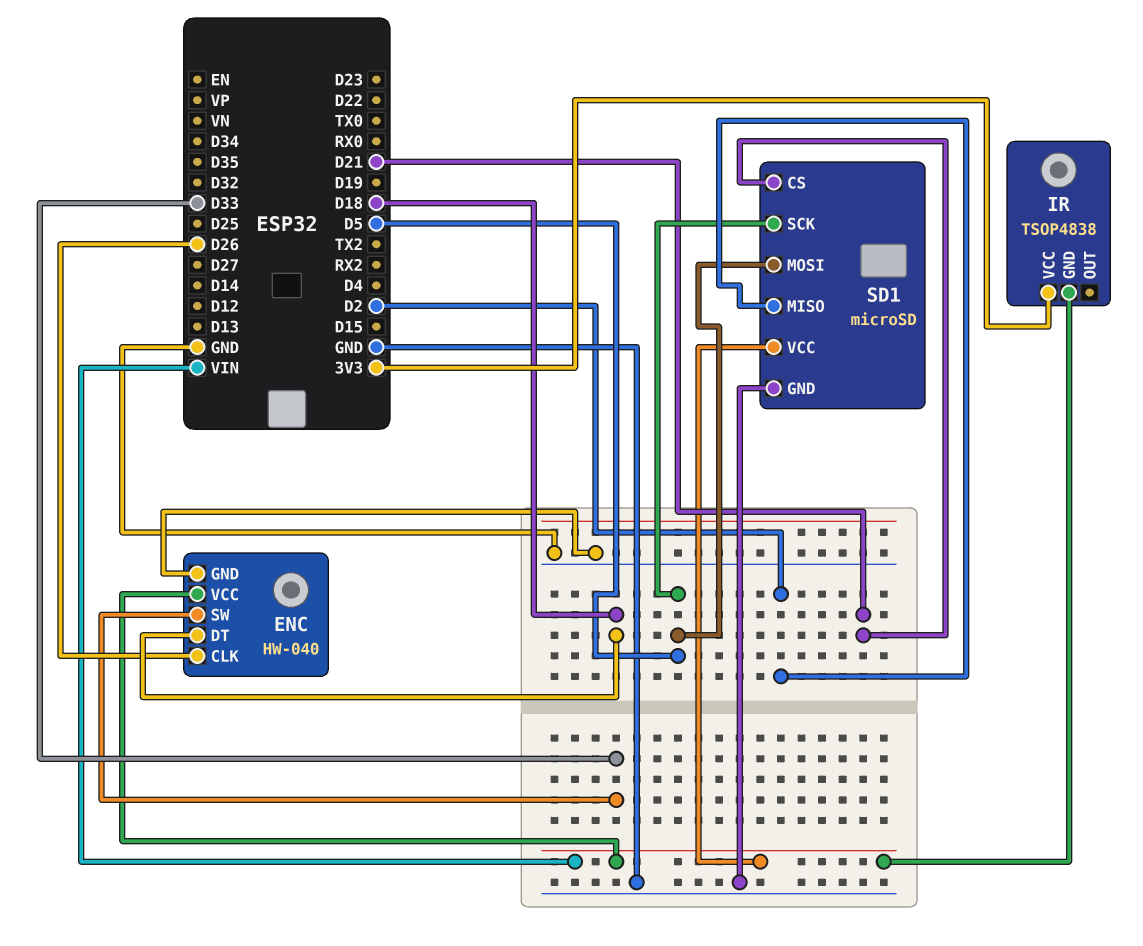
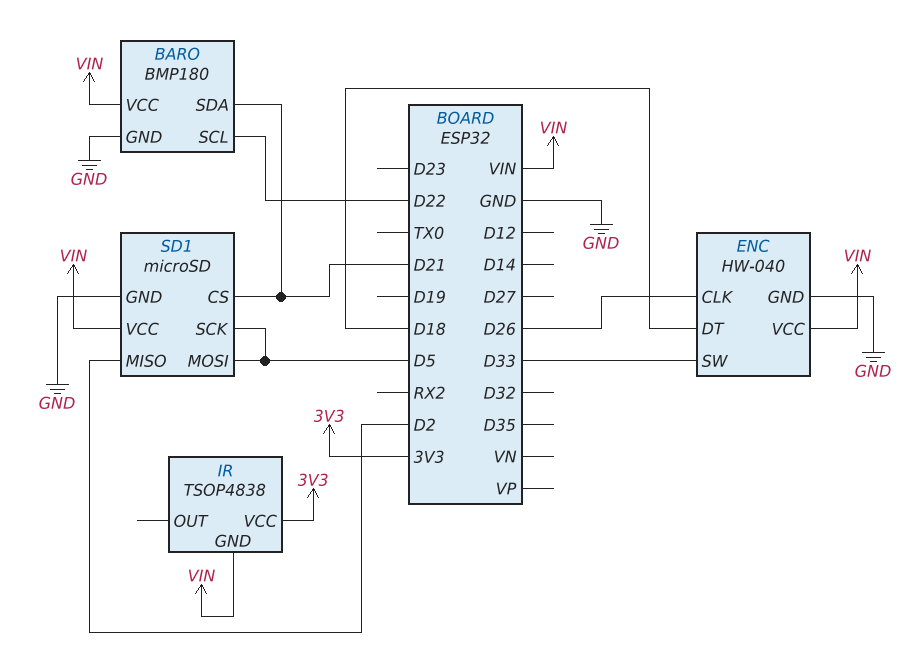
BARO: none -> BMP180
BARO pin GND: none -> GND
BARO pin SCL: none -> D22
BARO pin SDA: none -> D21
BARO pin VCC: none -> VIN

